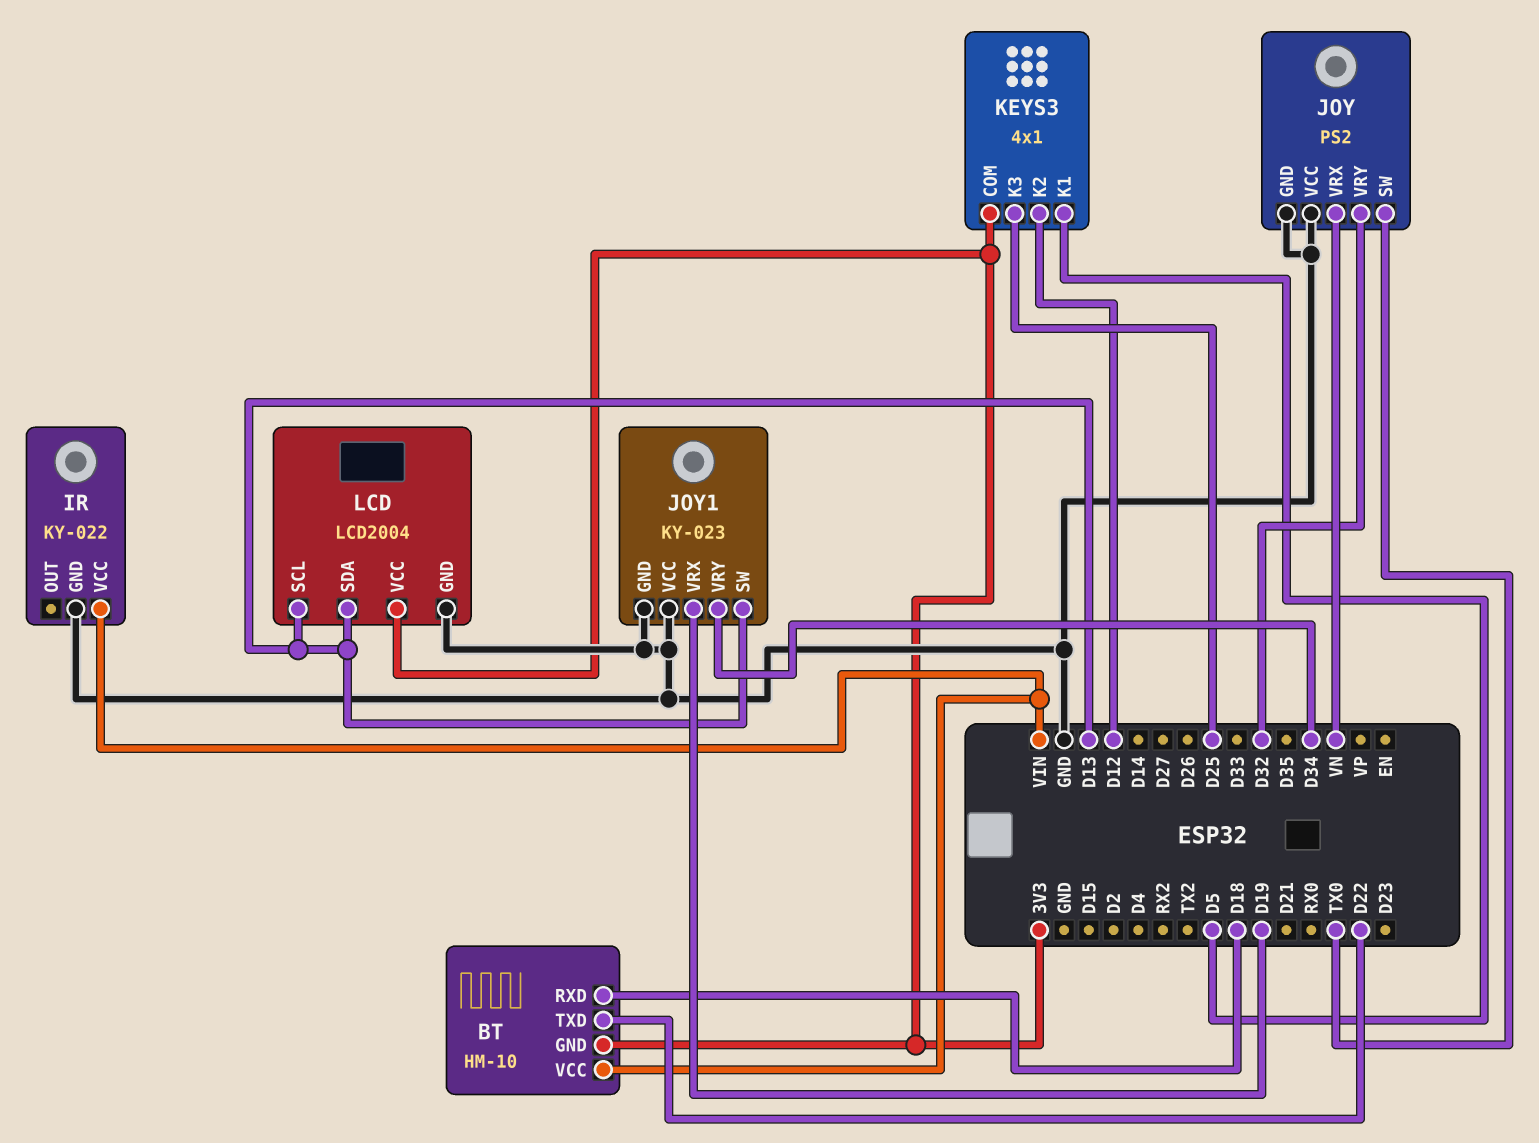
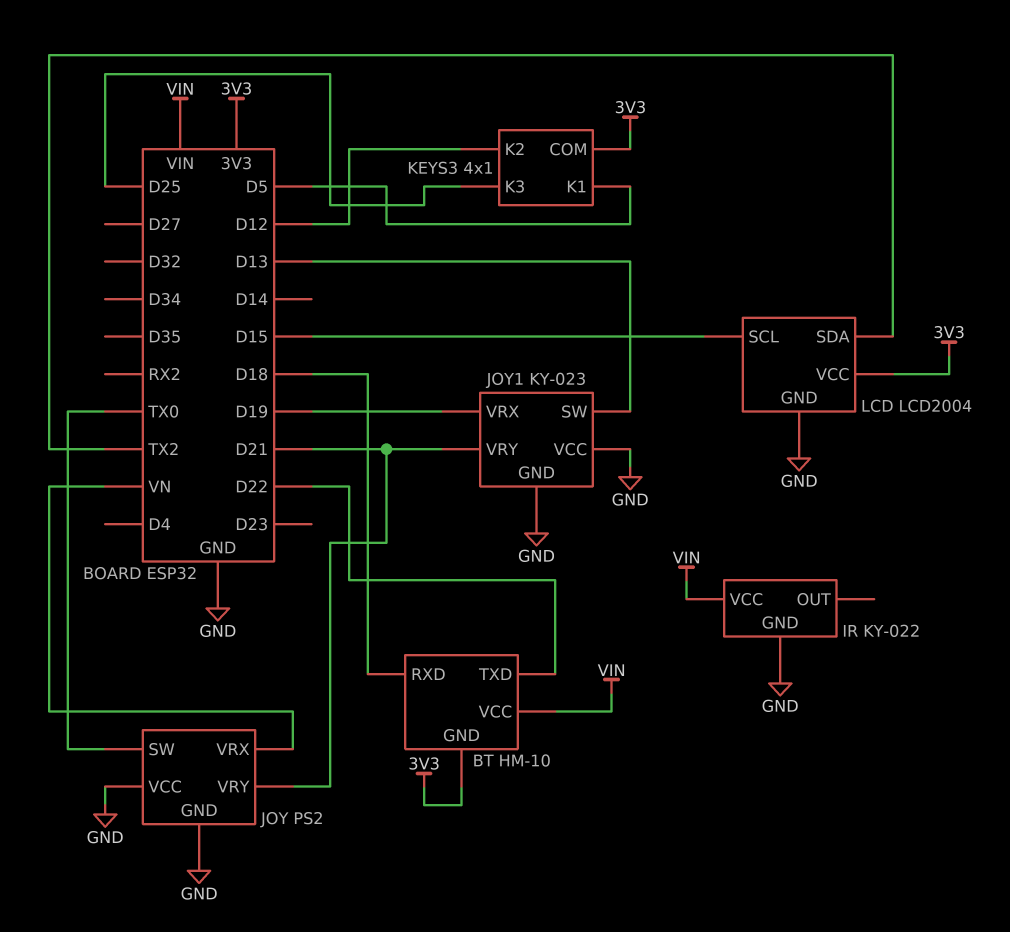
JOY pin VRY: D32 -> D21
JOY1 pin VRY: D34 -> D21
LCD pin SCL: D13 -> D15
LCD pin SDA: D13 -> TX2

